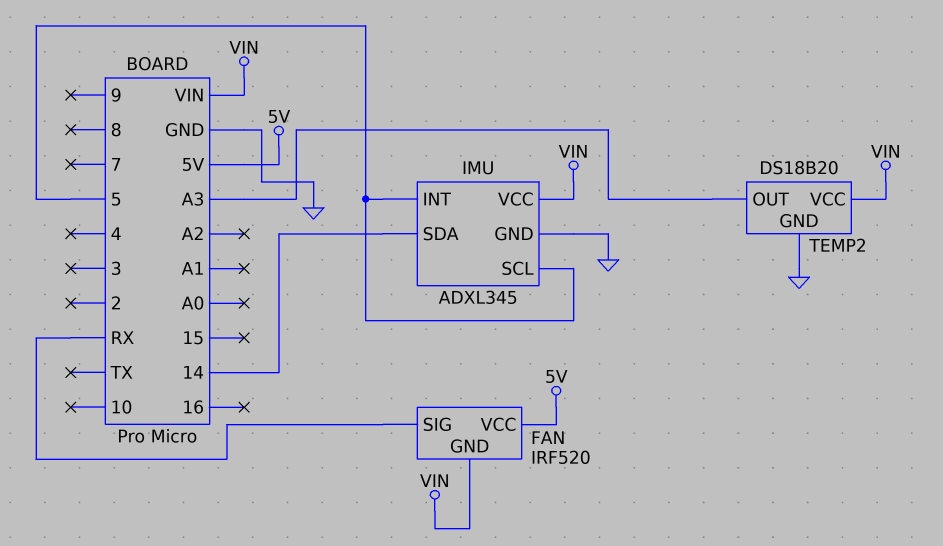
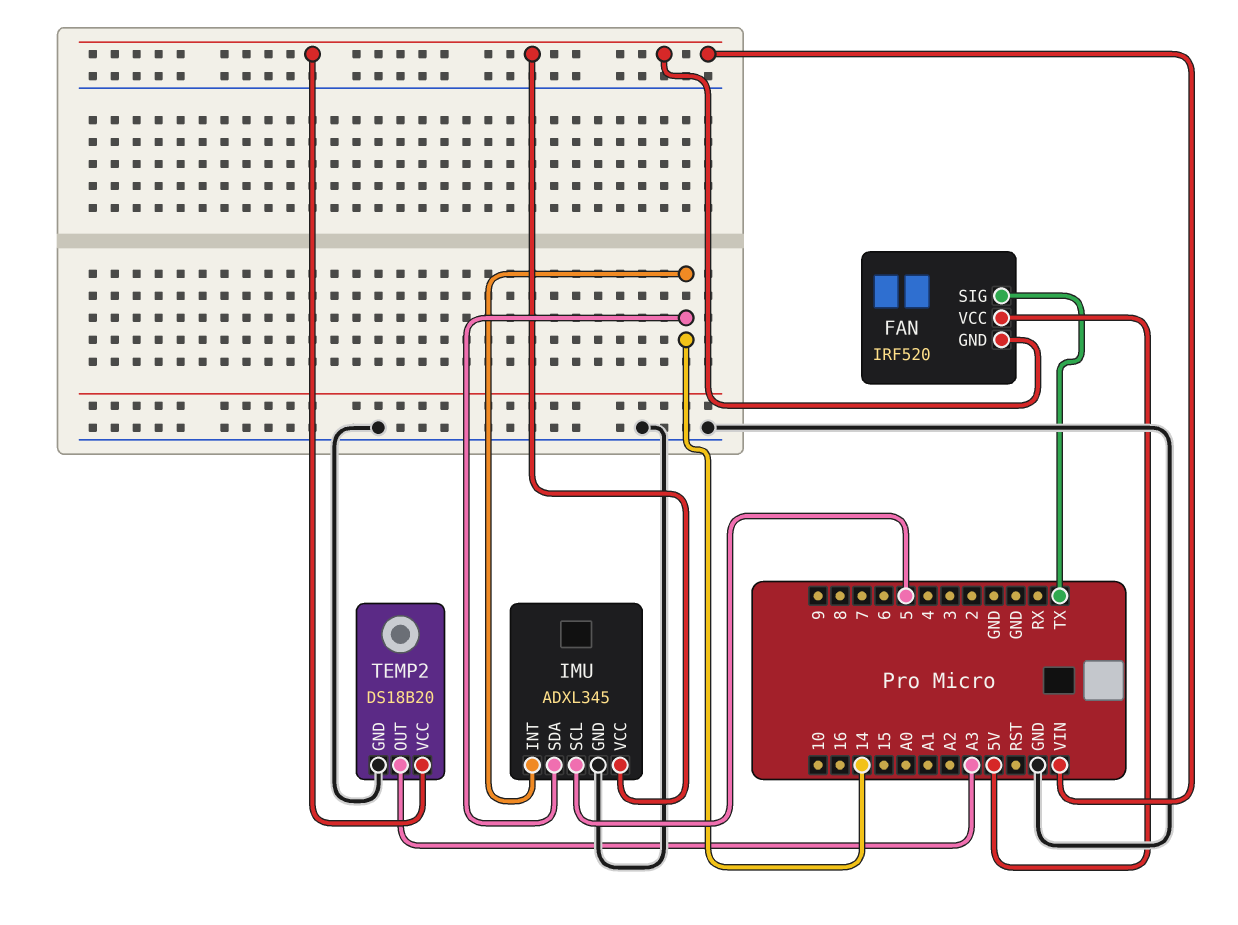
FAN pin SIG: RX -> TX
IMU pin INT: 5 -> 14

